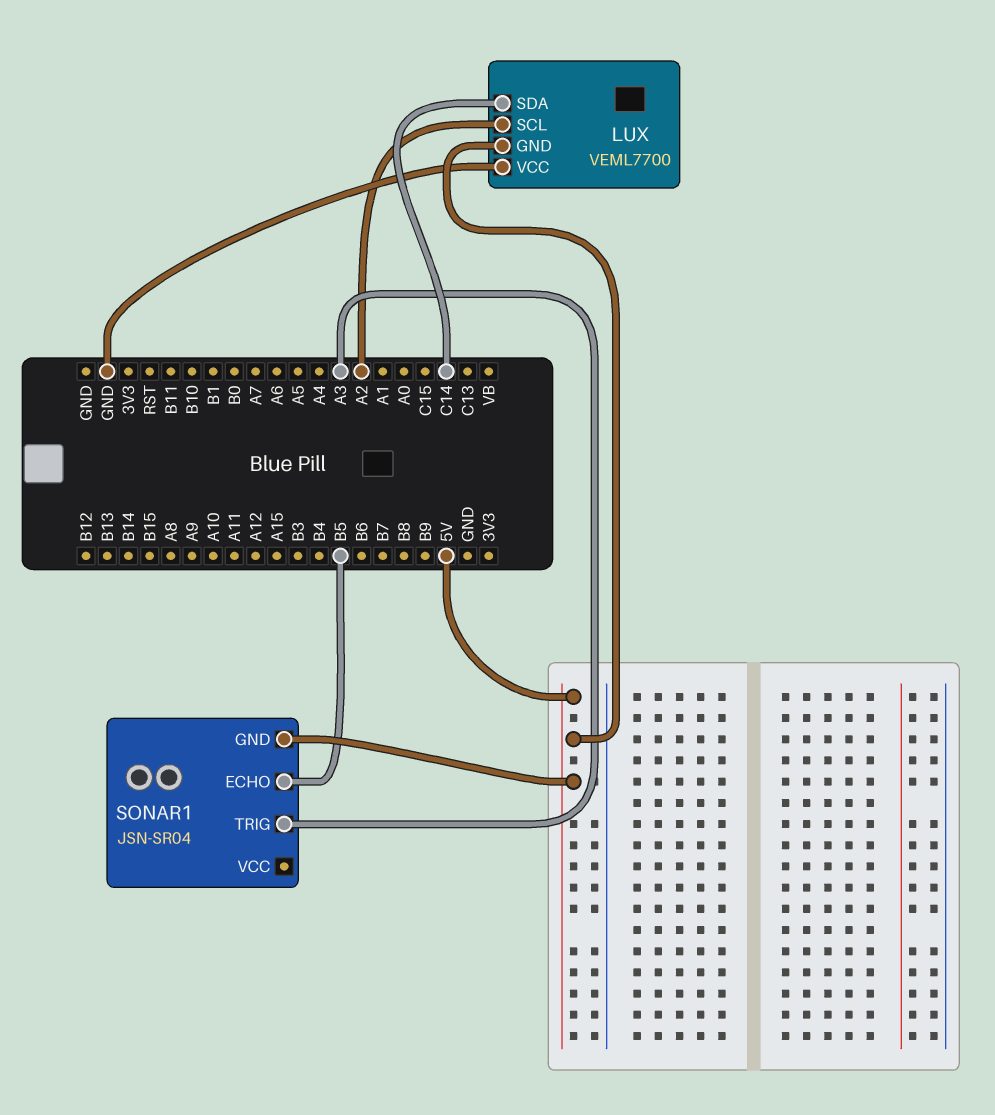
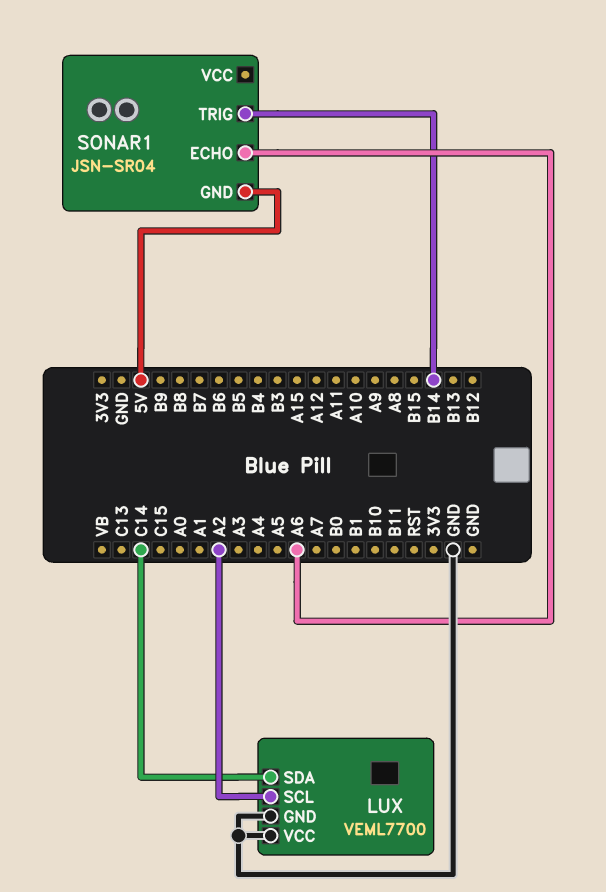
LUX pin GND: 5V -> GND
SONAR1 pin ECHO: B5 -> A6
SONAR1 pin TRIG: A3 -> B14

